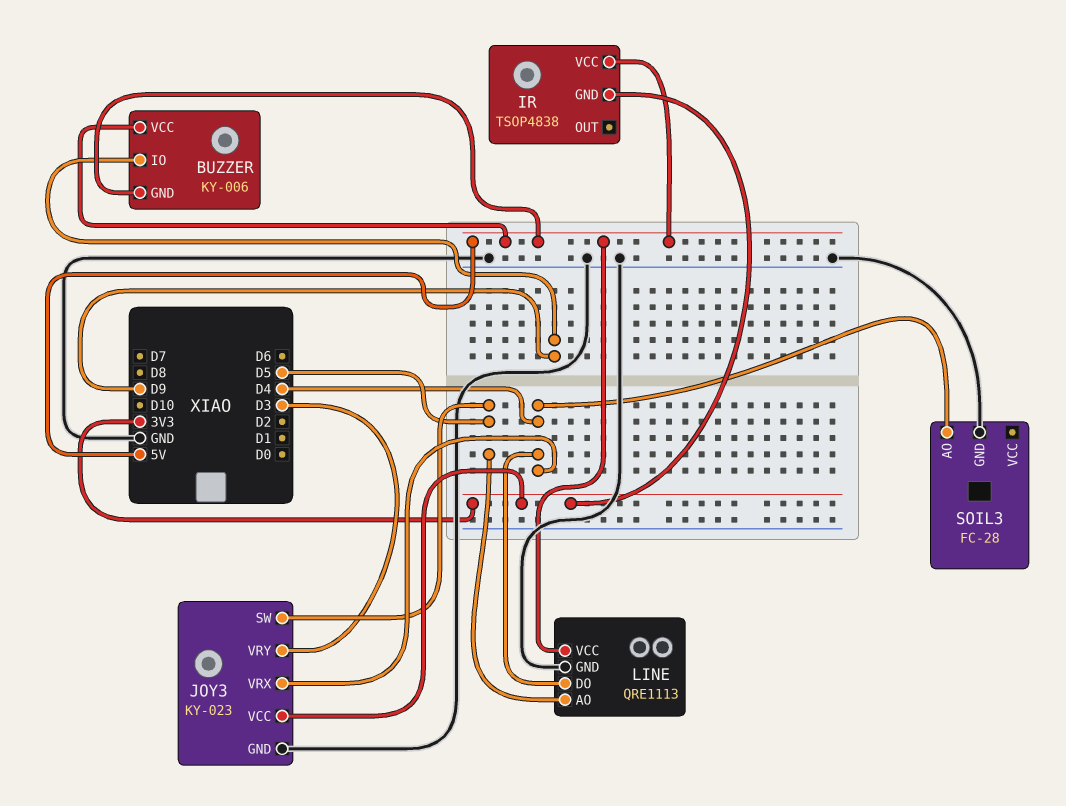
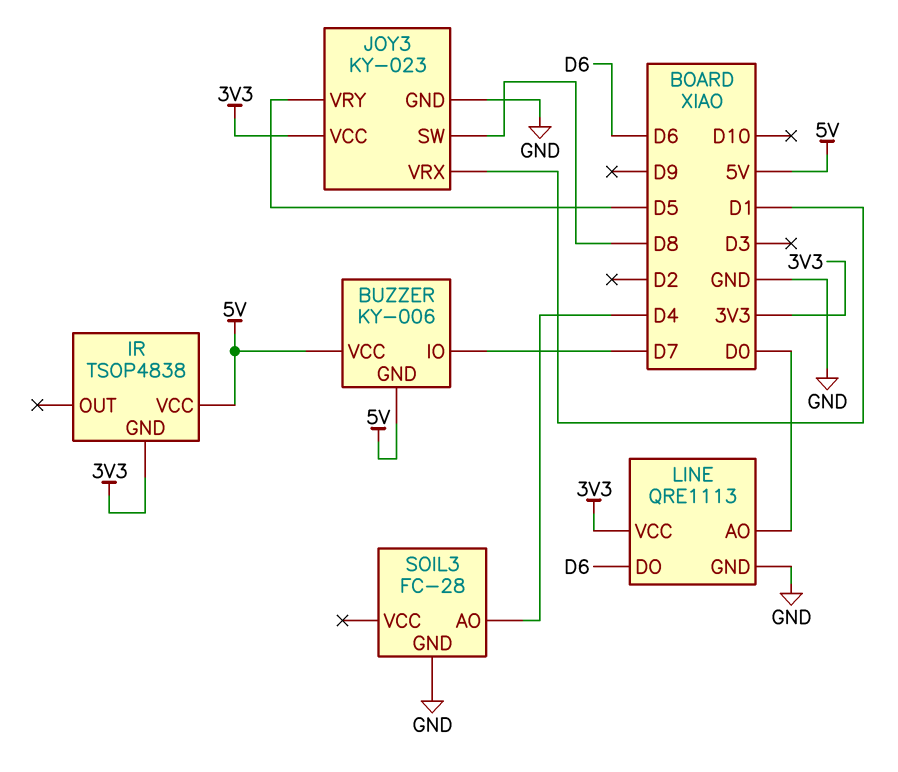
BUZZER pin IO: D9 -> D7
JOY3 pin SW: D5 -> D8
JOY3 pin VRX: D4 -> D1
JOY3 pin VRY: D3 -> D5
LINE pin AO: D5 -> D0
LINE pin DO: D4 -> D6
LINE pin VCC: 5V -> 3V3

